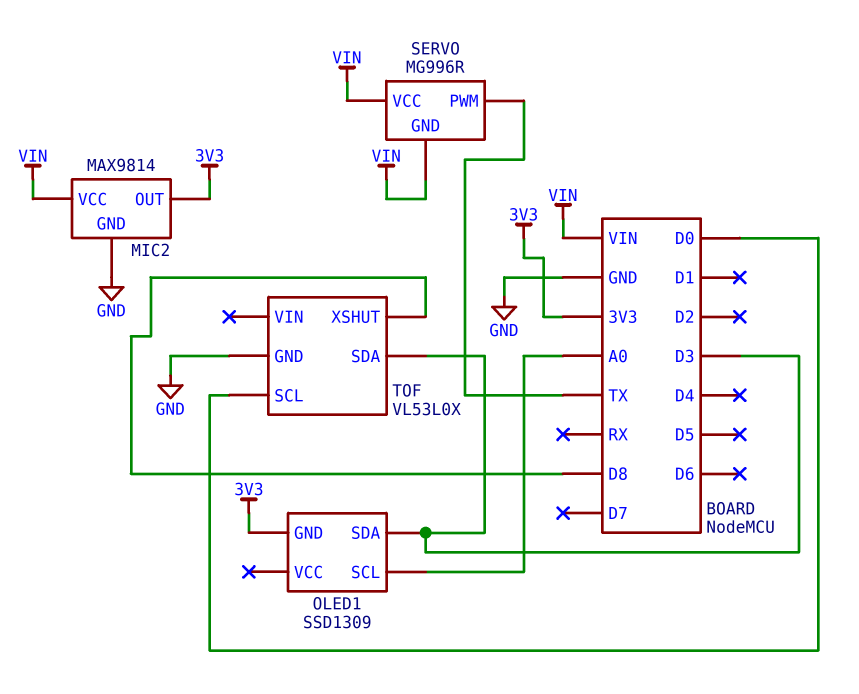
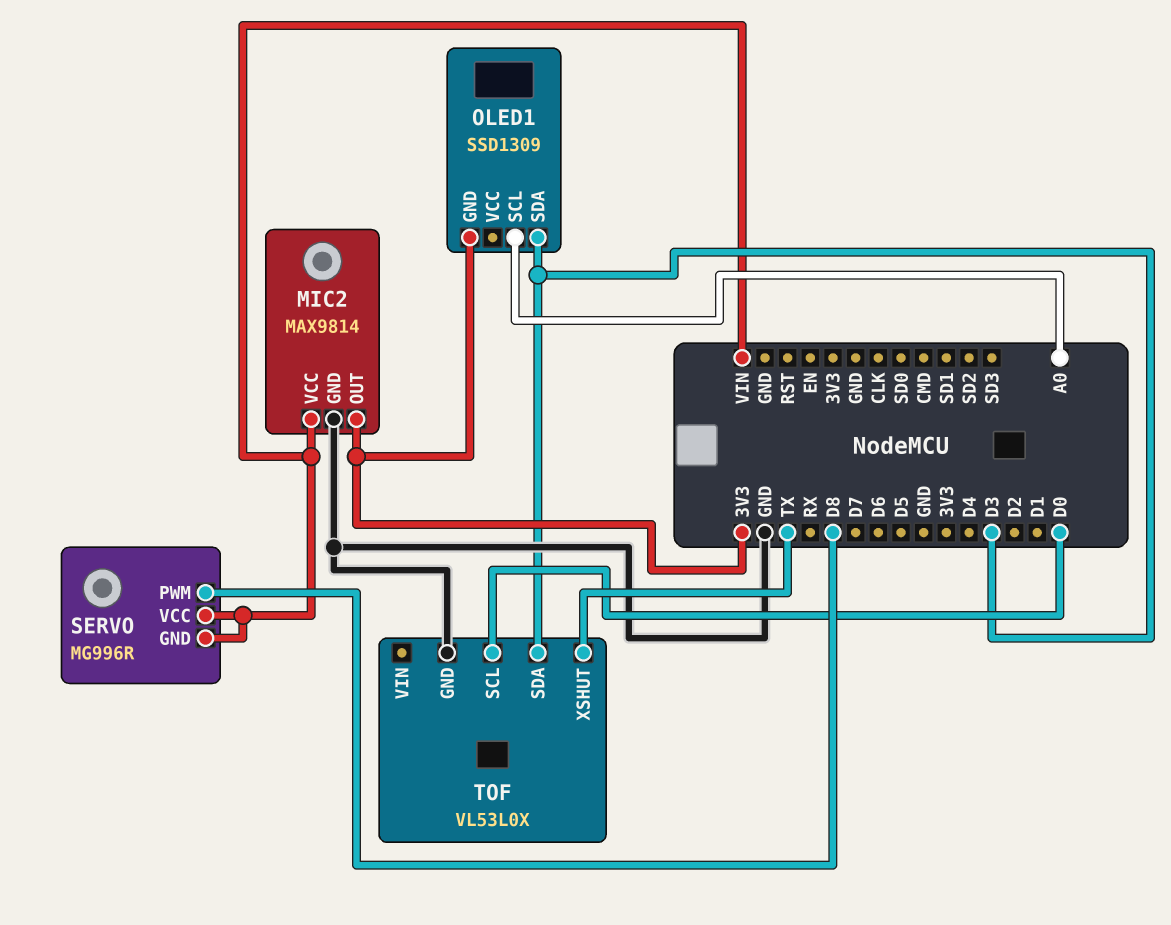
SERVO pin PWM: TX -> D8
TOF pin XSHUT: D8 -> TX

